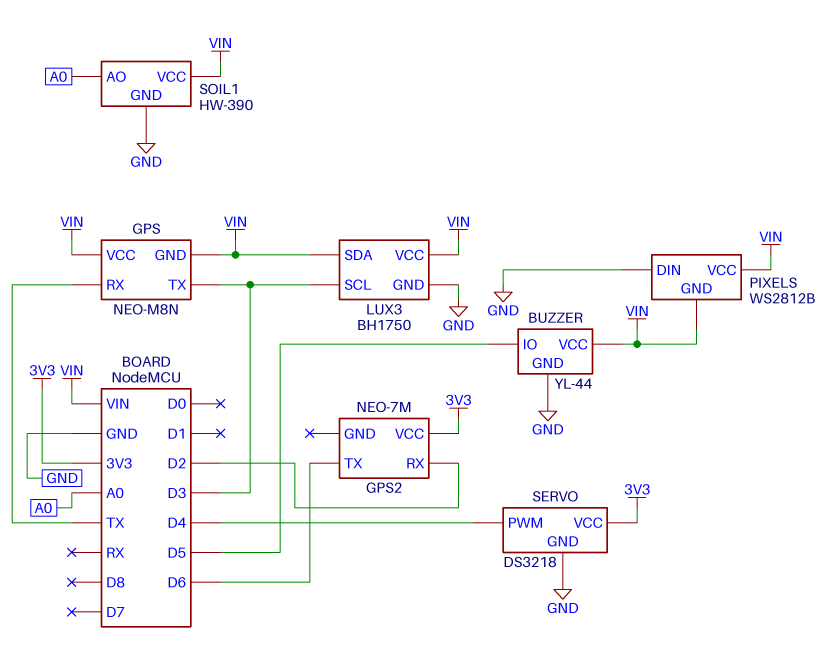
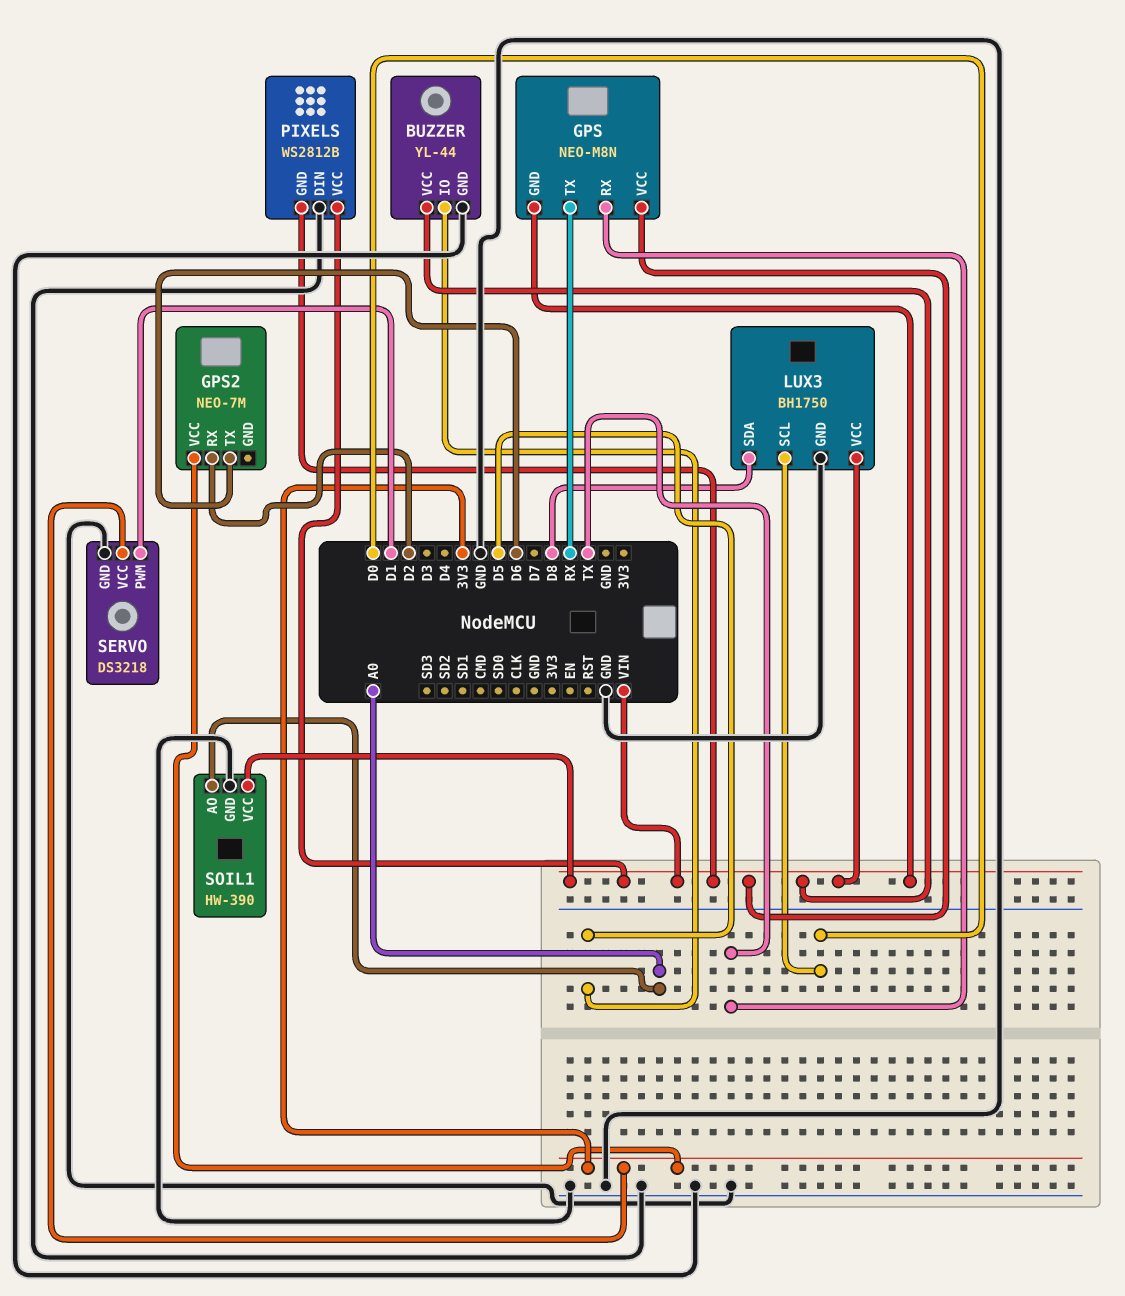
GPS pin TX: D3 -> RX
LUX3 pin SCL: D3 -> D0
LUX3 pin SDA: VIN -> D8
SERVO pin PWM: D4 -> D1

